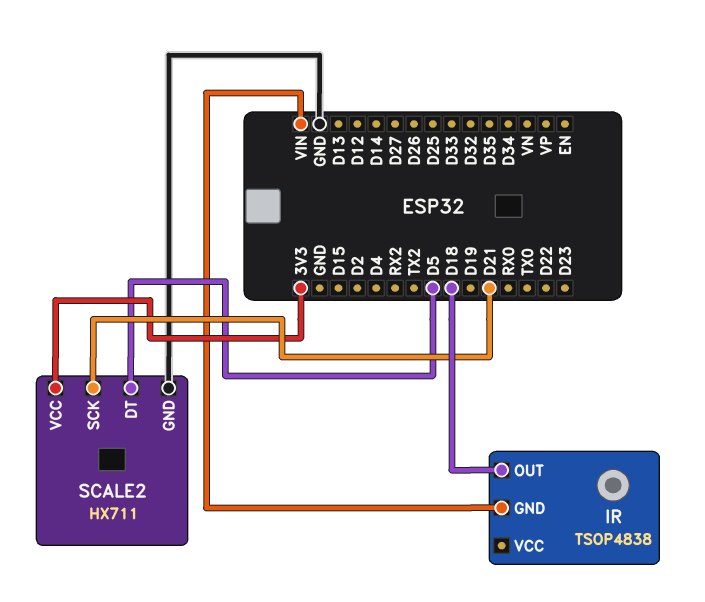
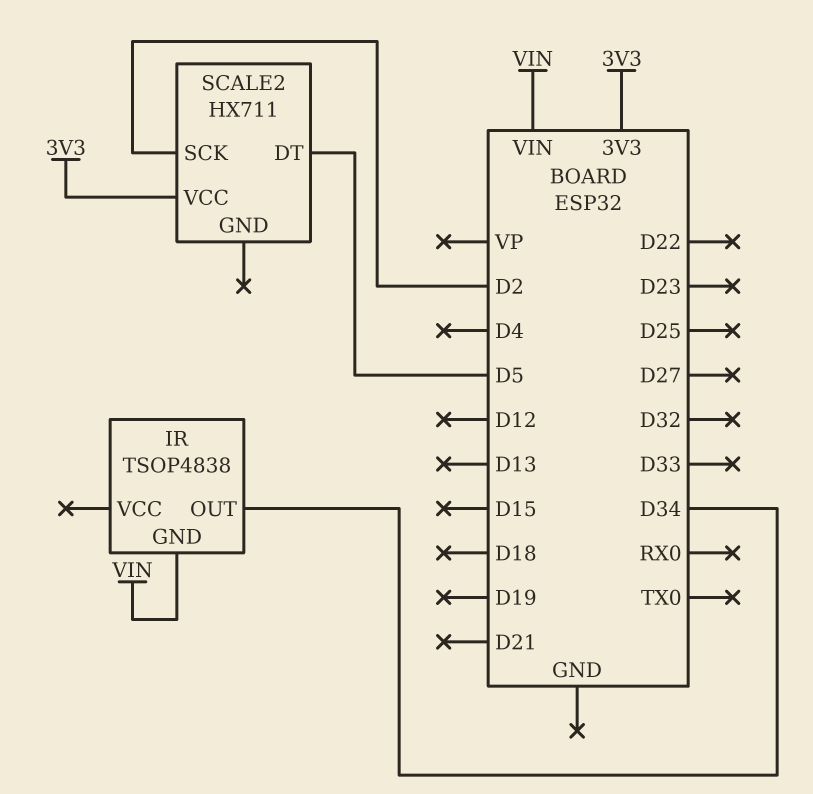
IR pin OUT: D18 -> D34
SCALE2 pin GND: GND -> none
SCALE2 pin SCK: D21 -> D2

